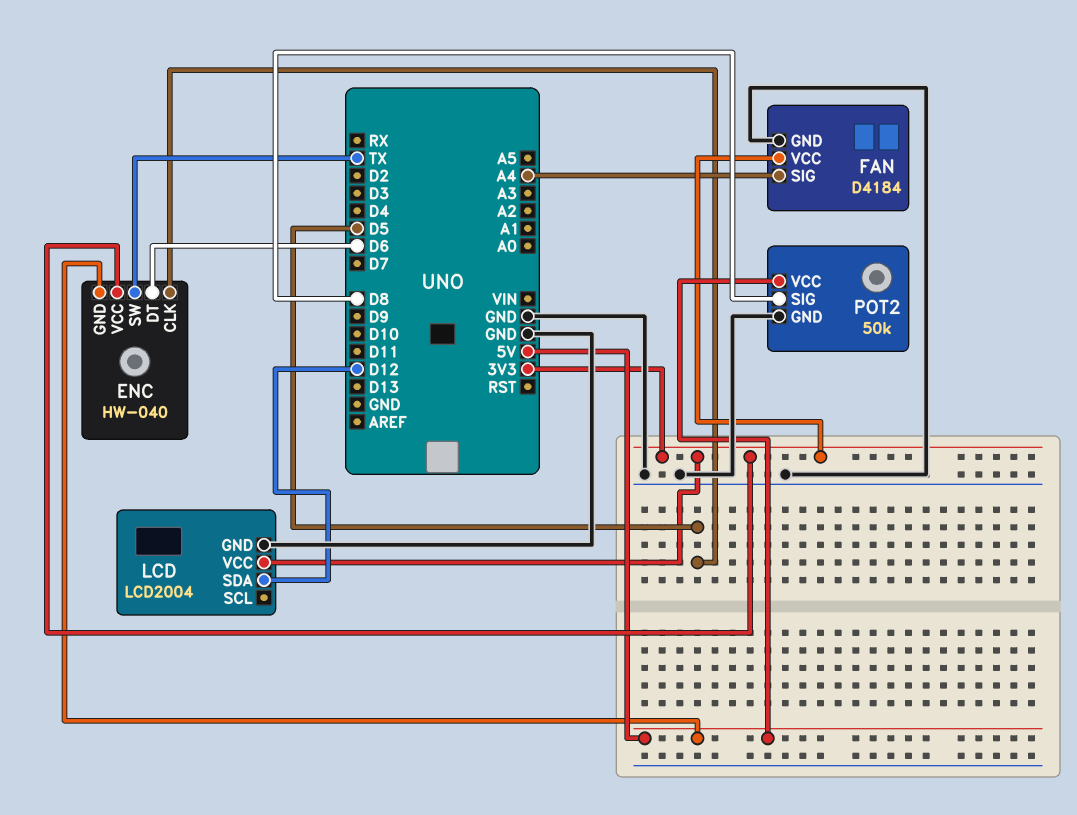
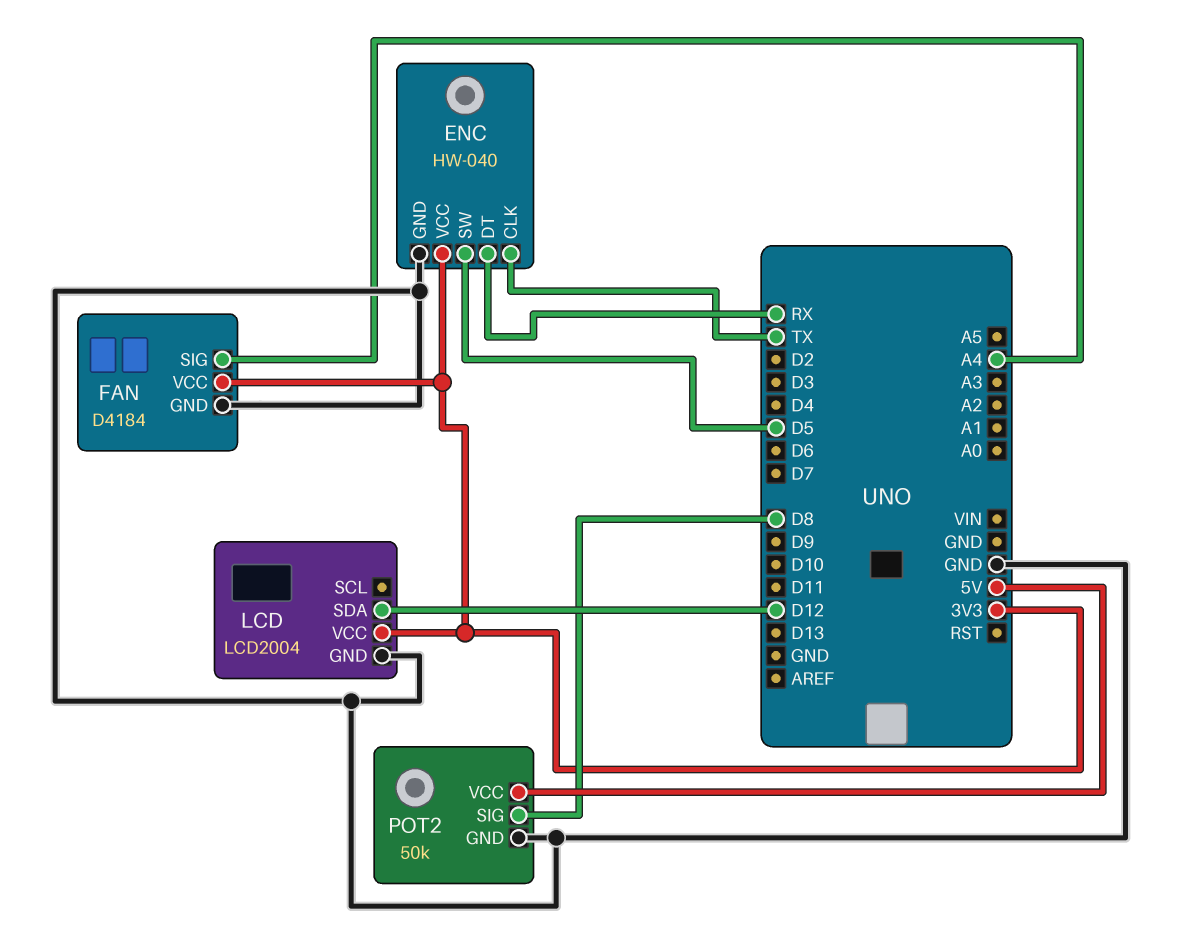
ENC pin CLK: D5 -> TX
ENC pin DT: D6 -> RX
ENC pin GND: 5V -> GND
ENC pin SW: TX -> D5

